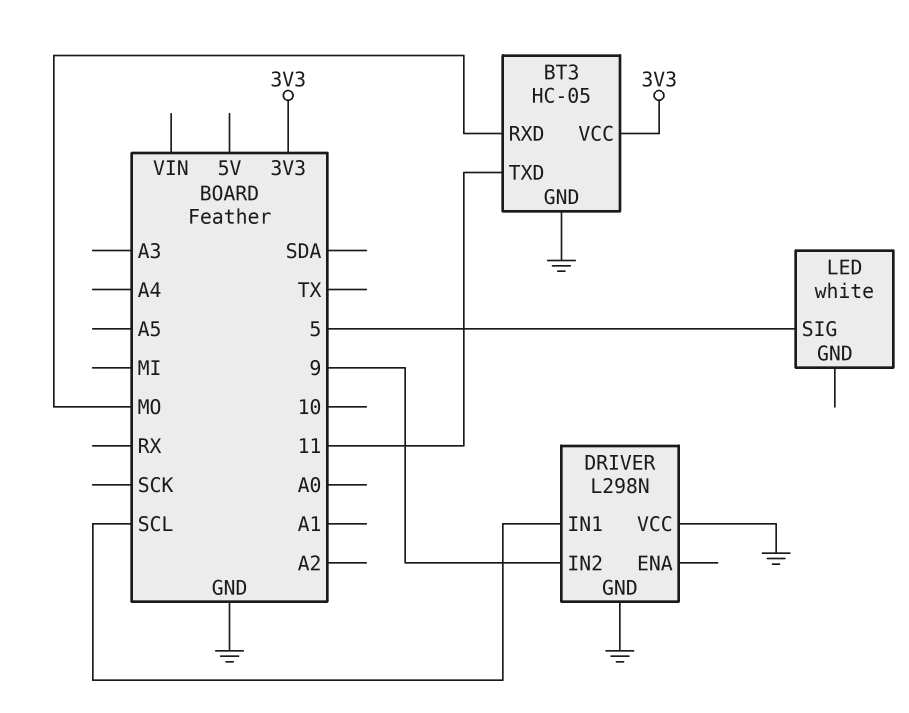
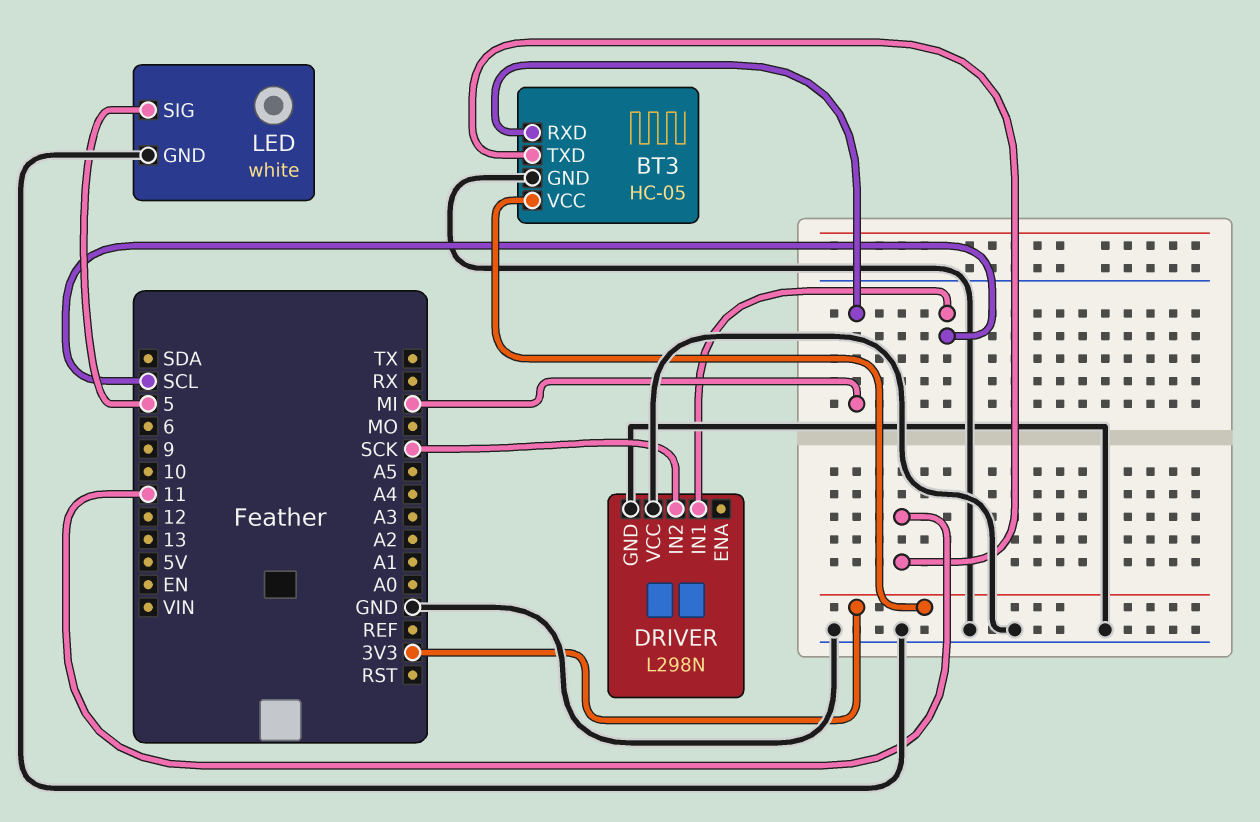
BT3 pin RXD: MO -> MI
DRIVER pin IN2: 9 -> SCK
LED pin GND: none -> GND

